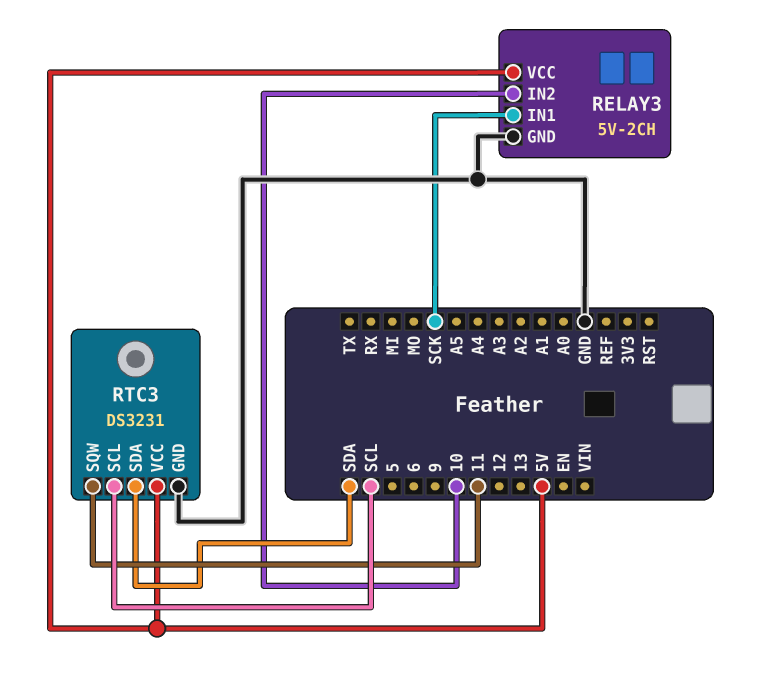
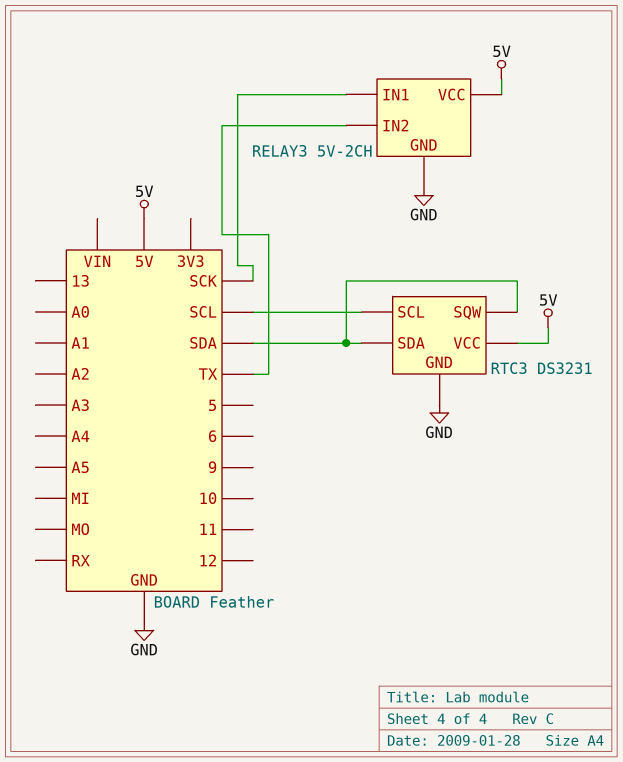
RELAY3 pin IN2: 10 -> TX
RTC3 pin SQW: 11 -> SDA

